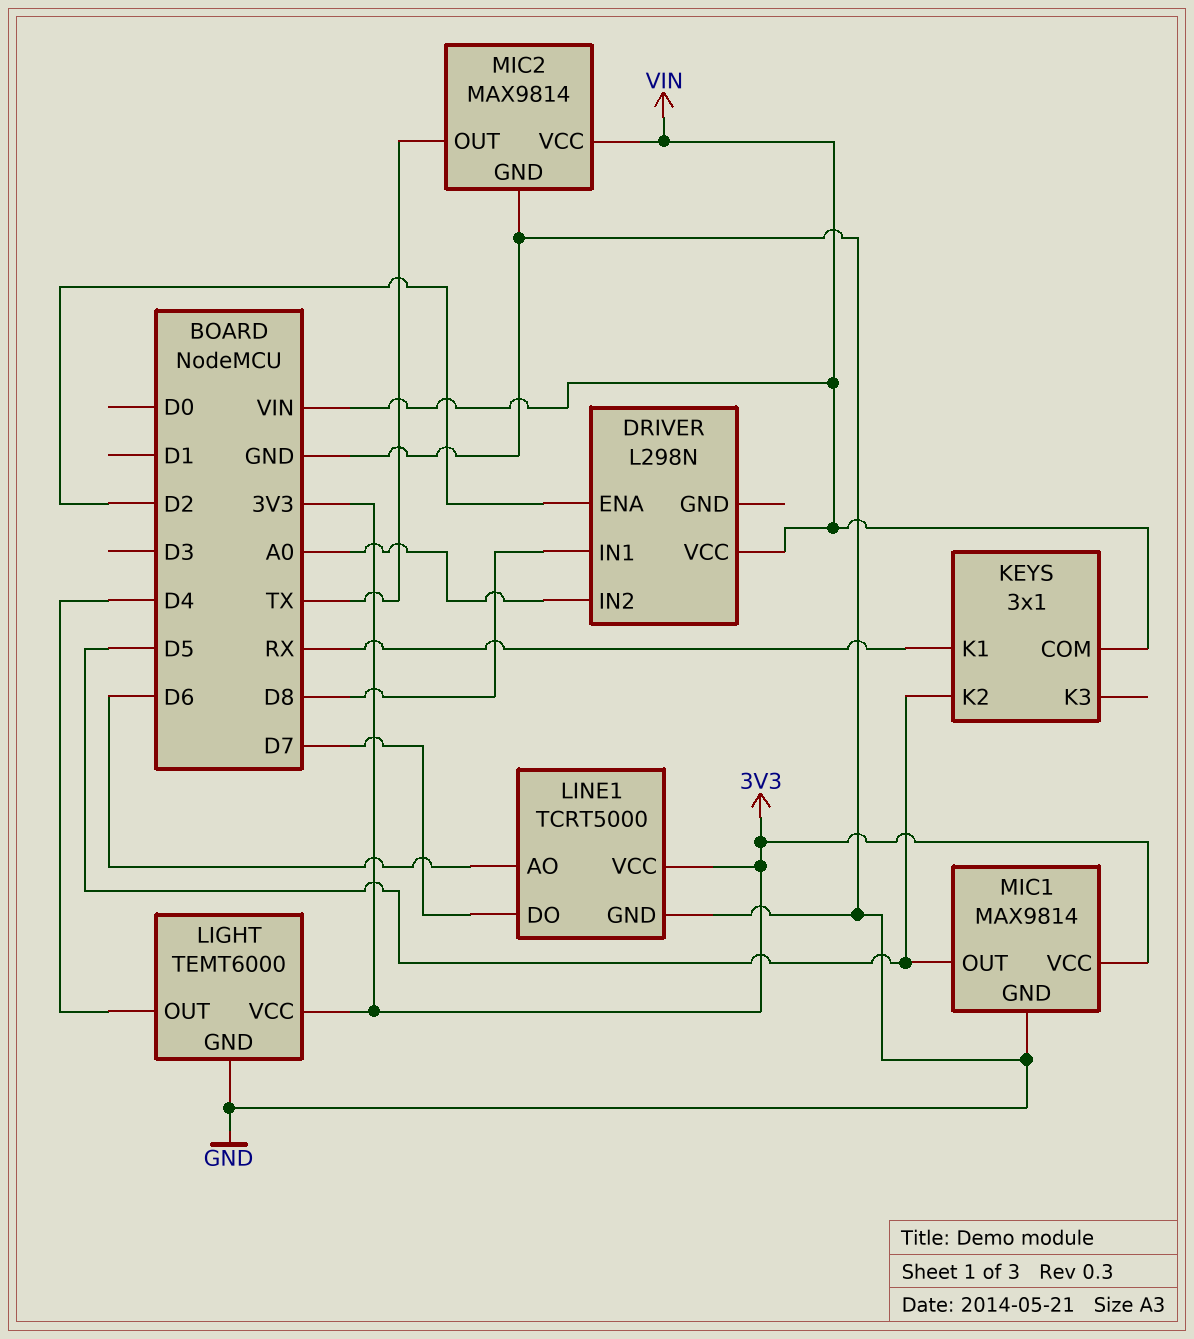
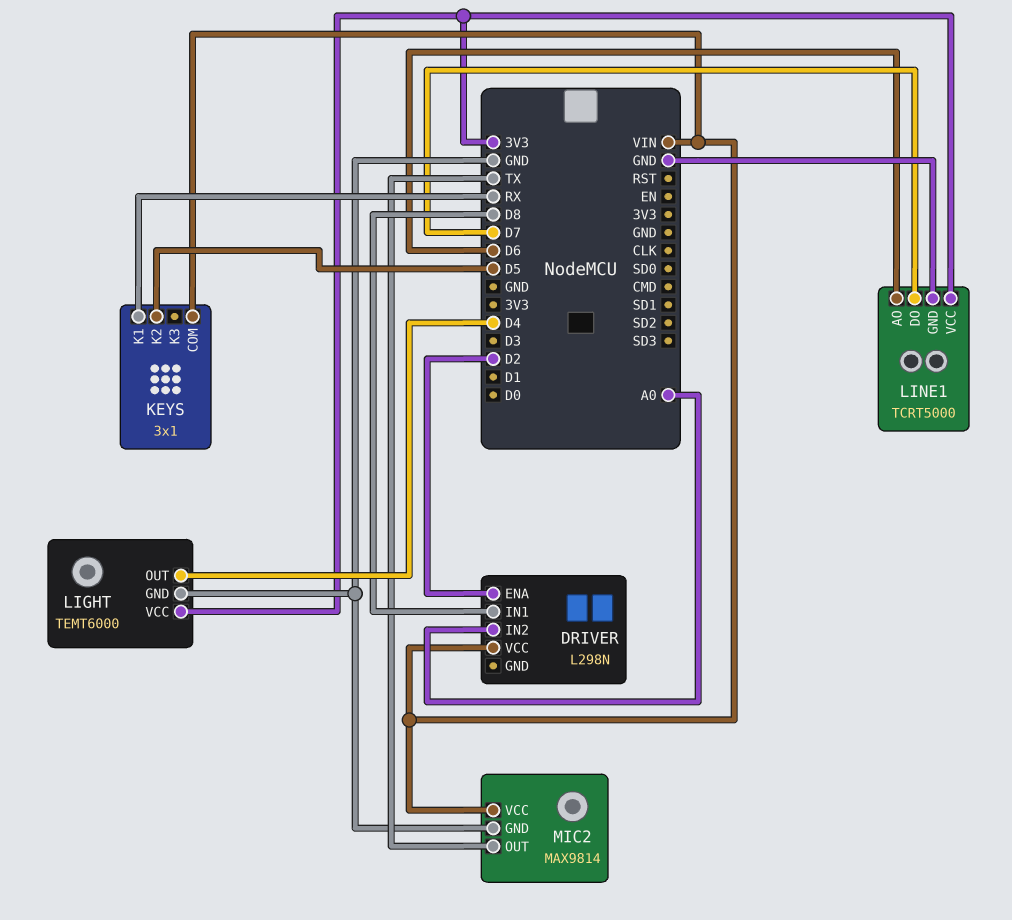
MIC1: MAX9814 -> none
MIC1 pin GND: GND -> none
MIC1 pin OUT: D5 -> none
MIC1 pin VCC: 3V3 -> none

